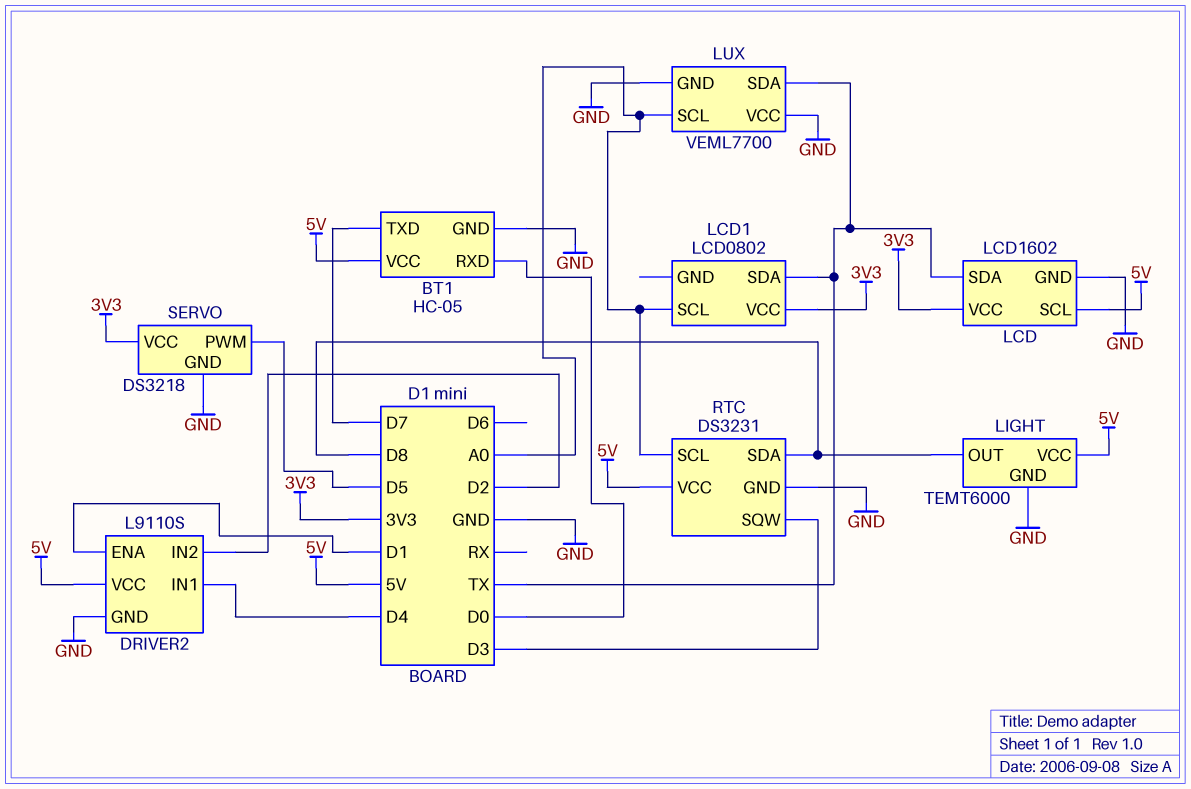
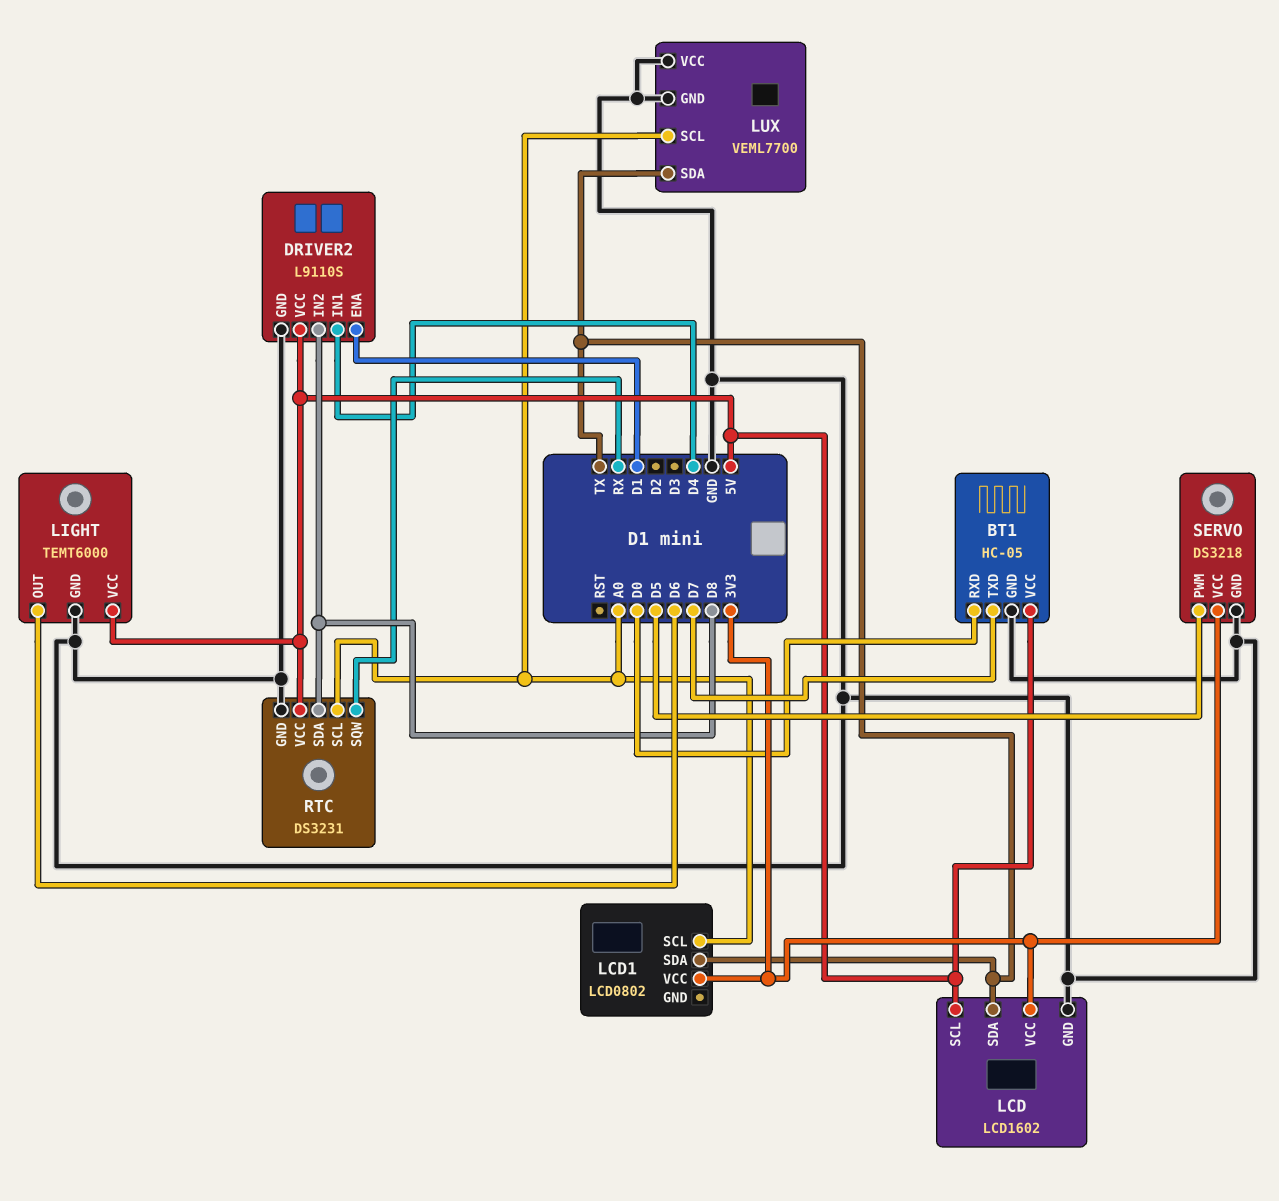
DRIVER2 pin IN2: D2 -> D8
LIGHT pin OUT: D8 -> D6
RTC pin SQW: D3 -> RX

